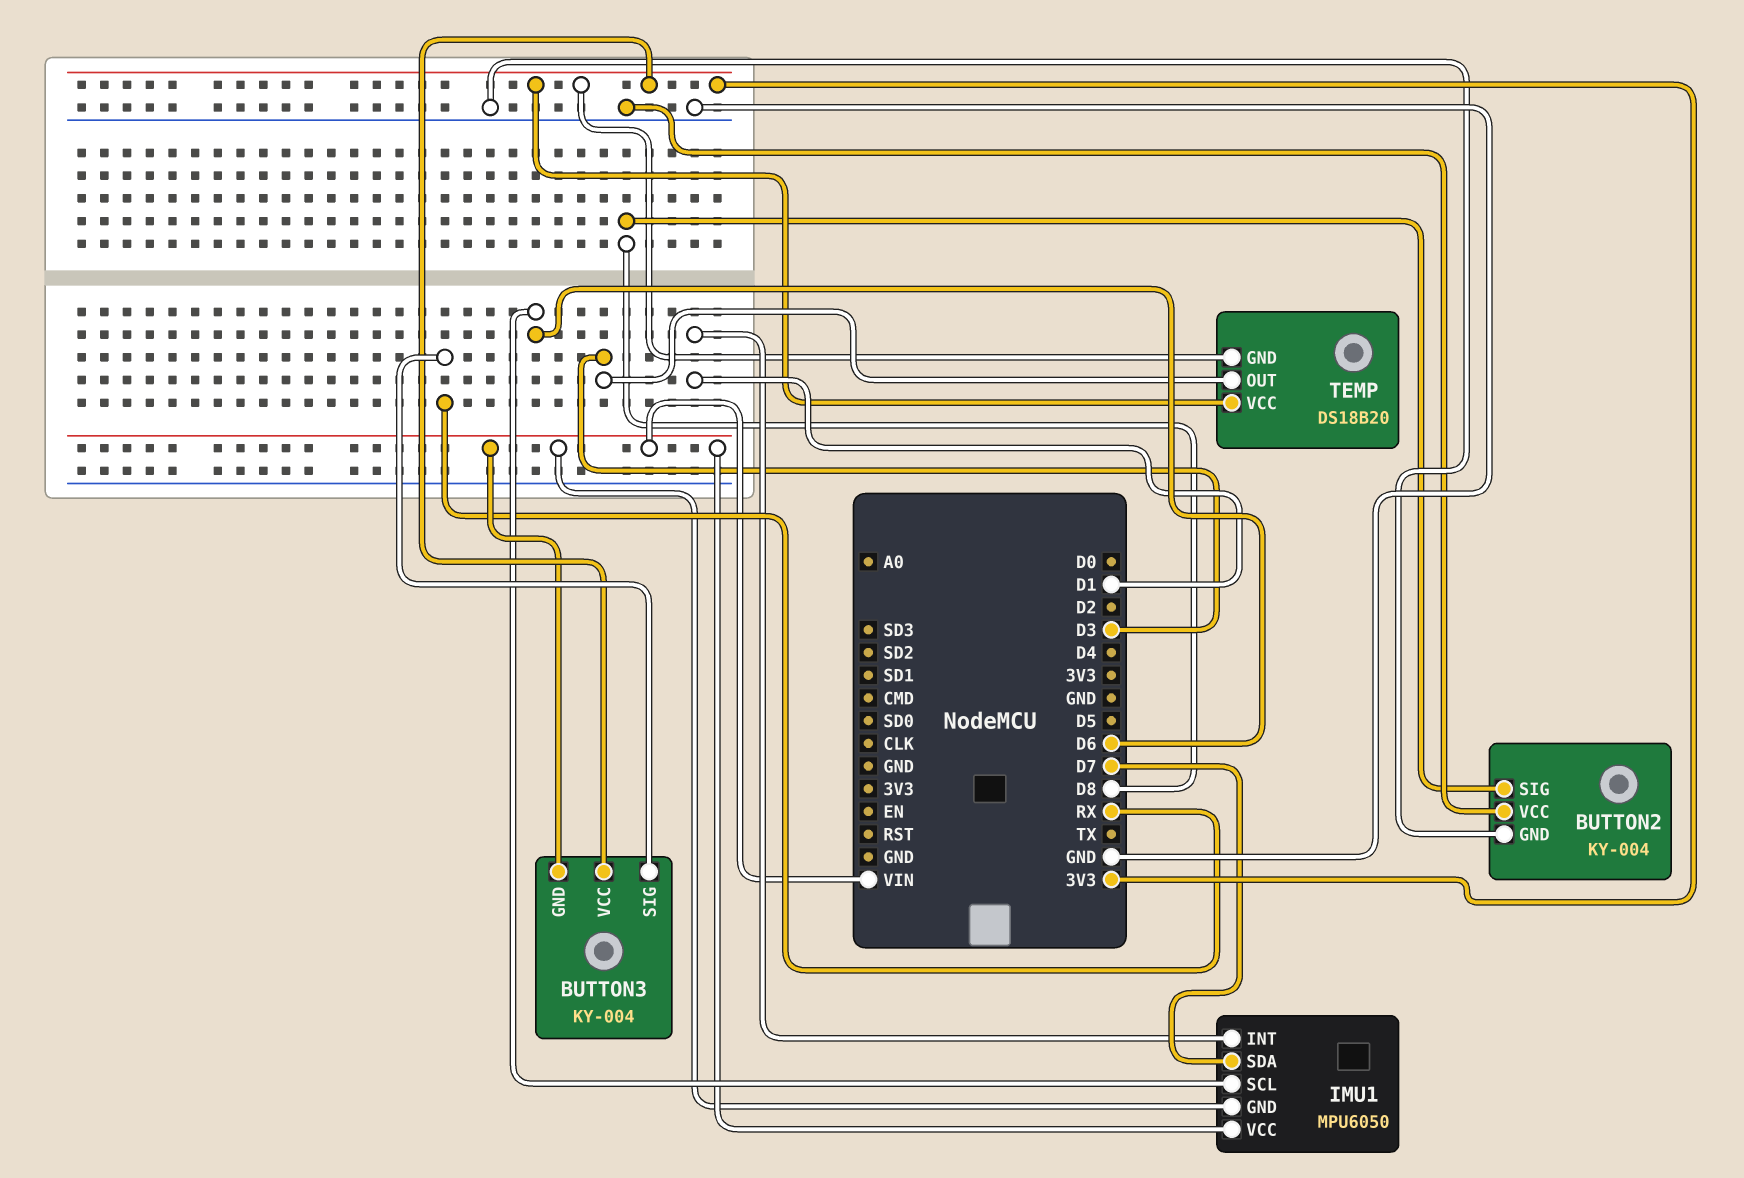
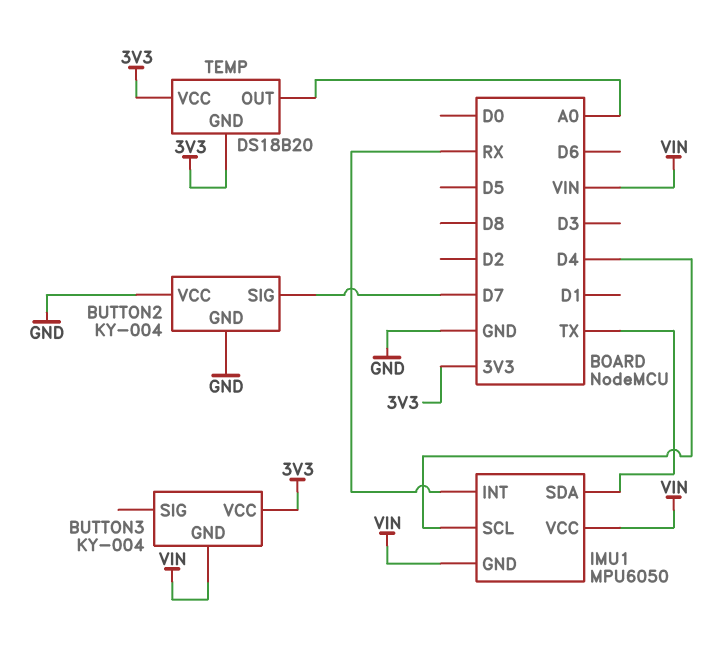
BUTTON2 pin SIG: D8 -> D7
BUTTON3 pin SIG: RX -> none
IMU1 pin INT: D1 -> RX
IMU1 pin SCL: D6 -> D4
IMU1 pin SDA: D7 -> TX
TEMP pin OUT: D3 -> A0

